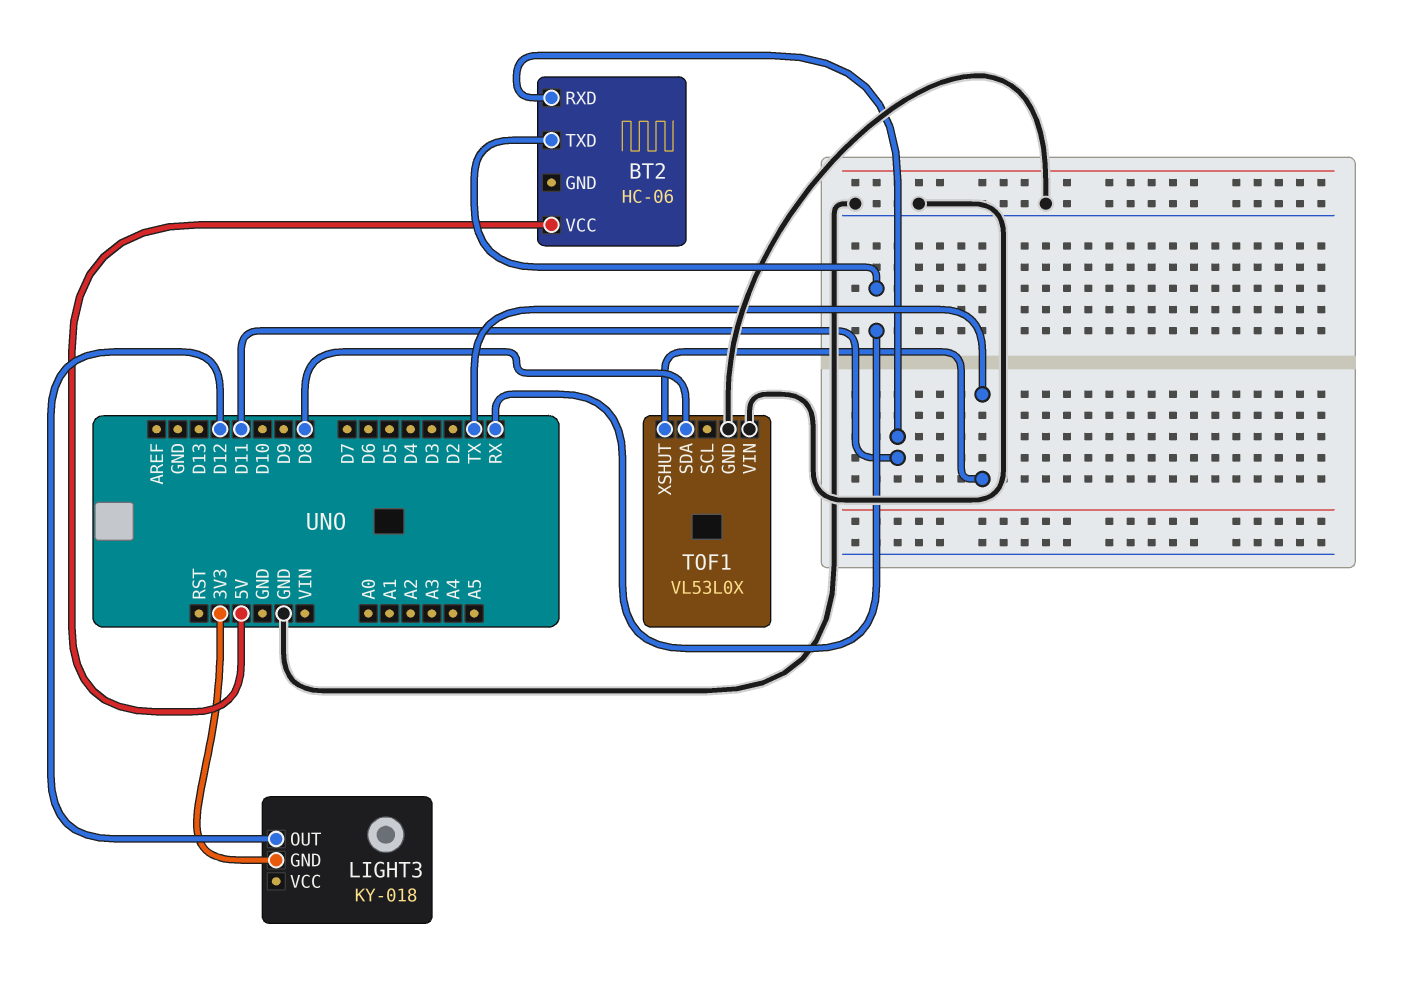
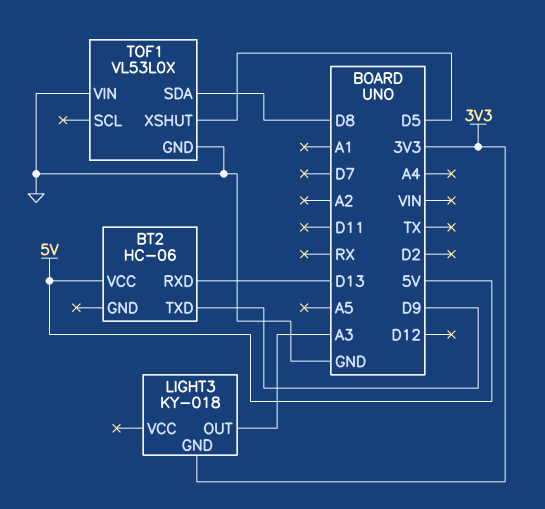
BT2 pin RXD: D11 -> D13
BT2 pin TXD: RX -> D9
LIGHT3 pin OUT: D12 -> A3
TOF1 pin XSHUT: TX -> D5

